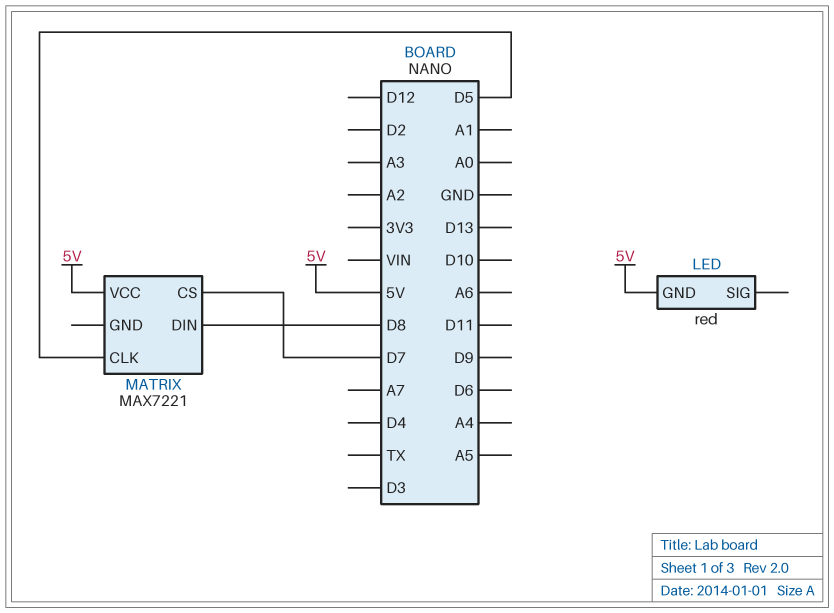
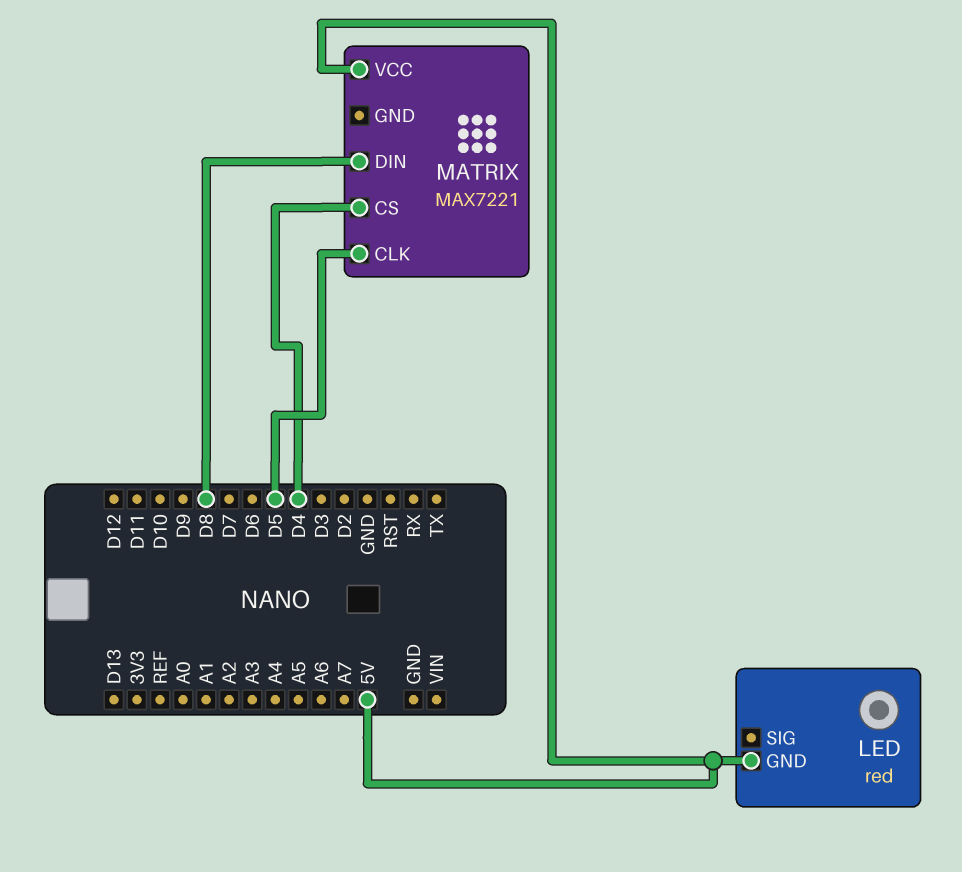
MATRIX pin CS: D7 -> D4

